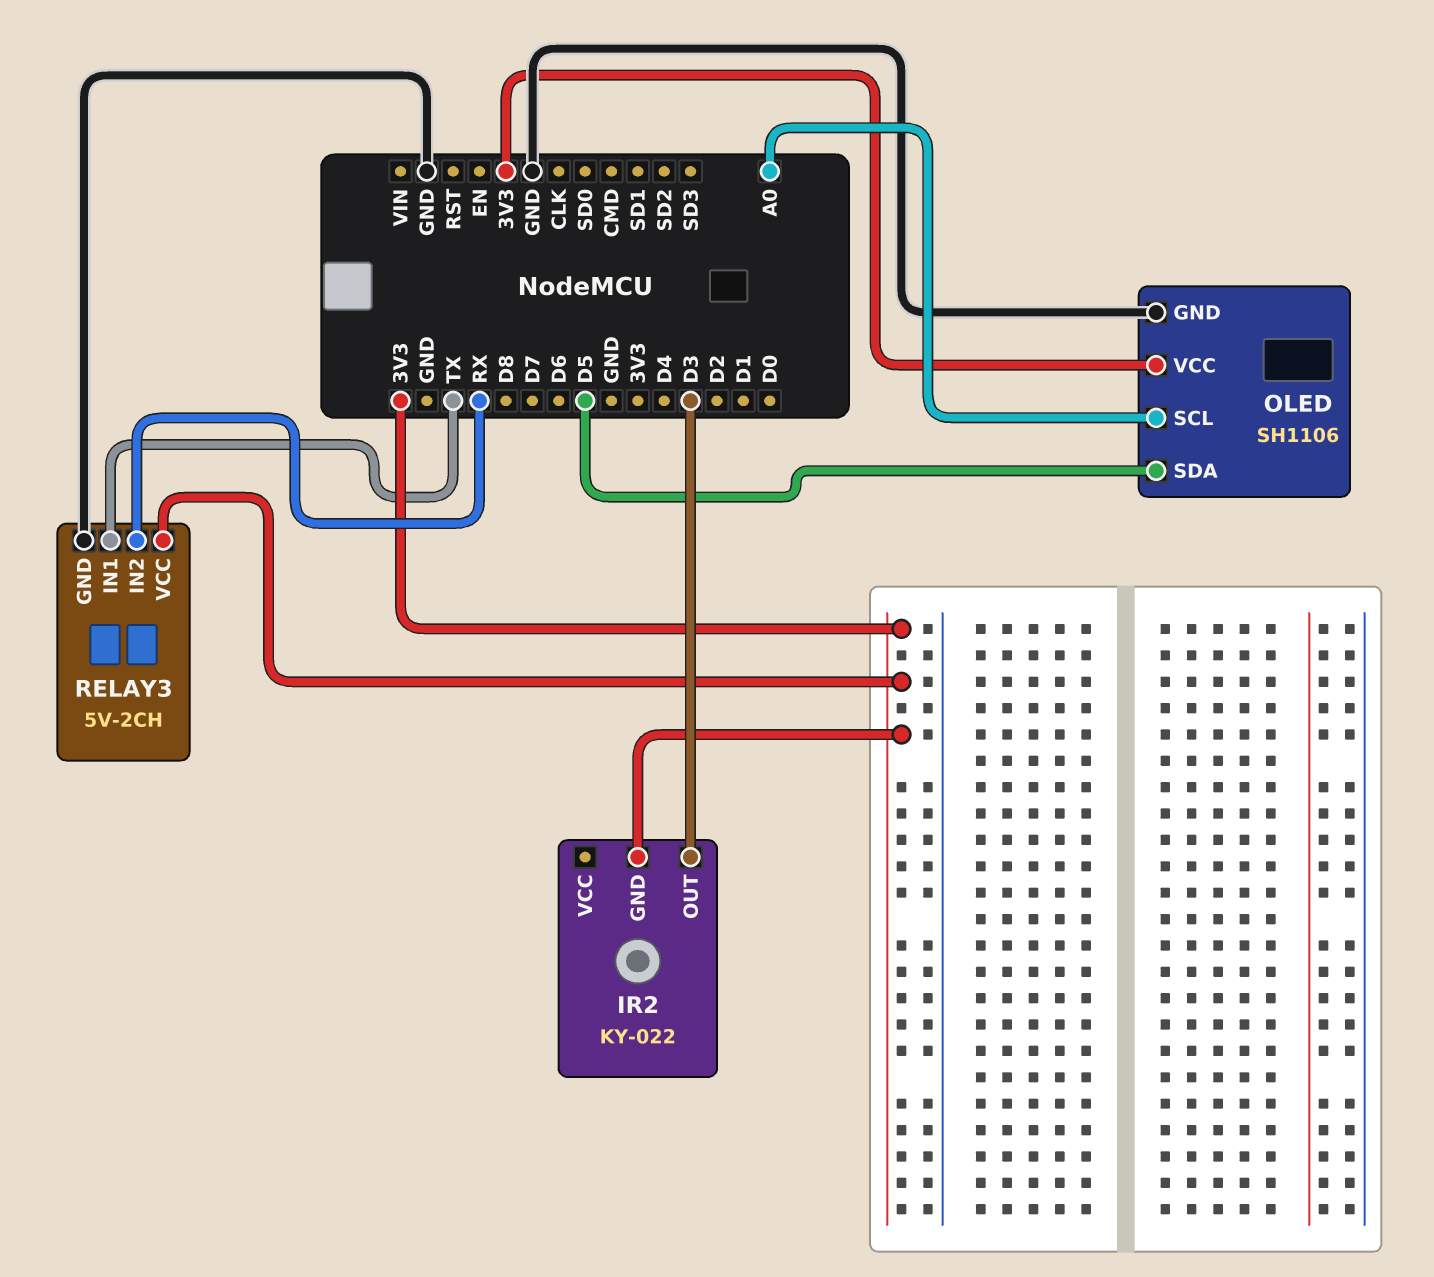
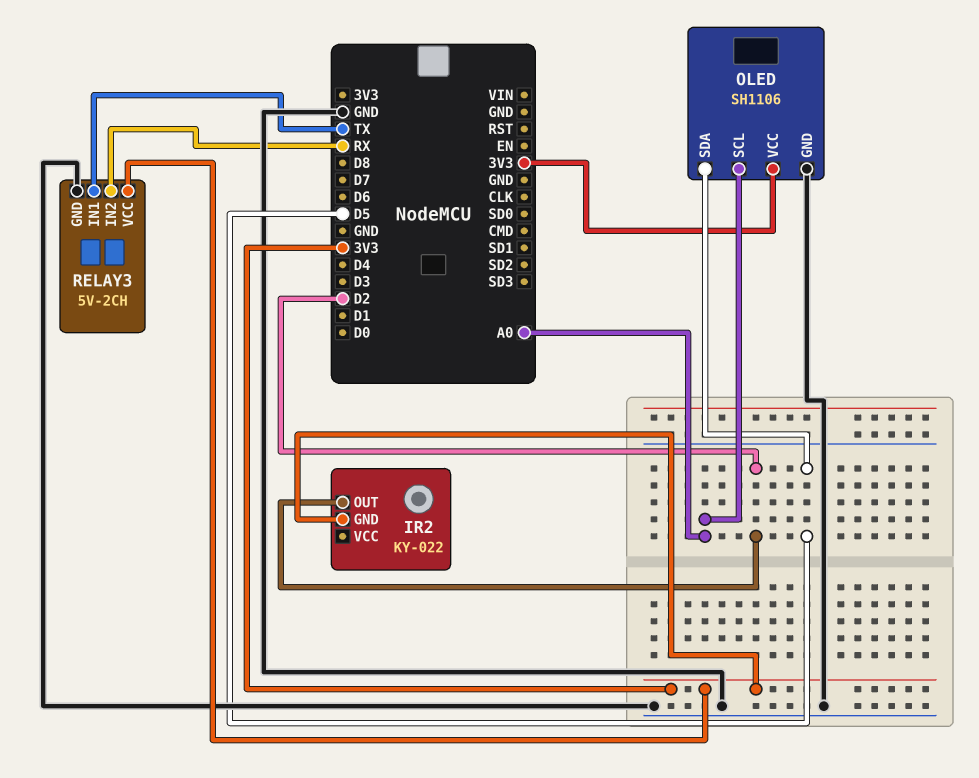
IR2 pin OUT: D3 -> D2

